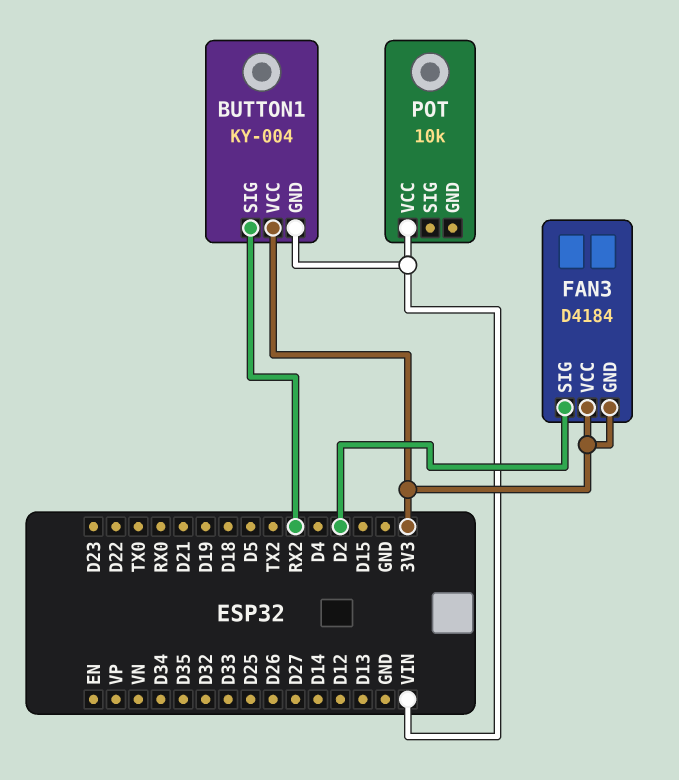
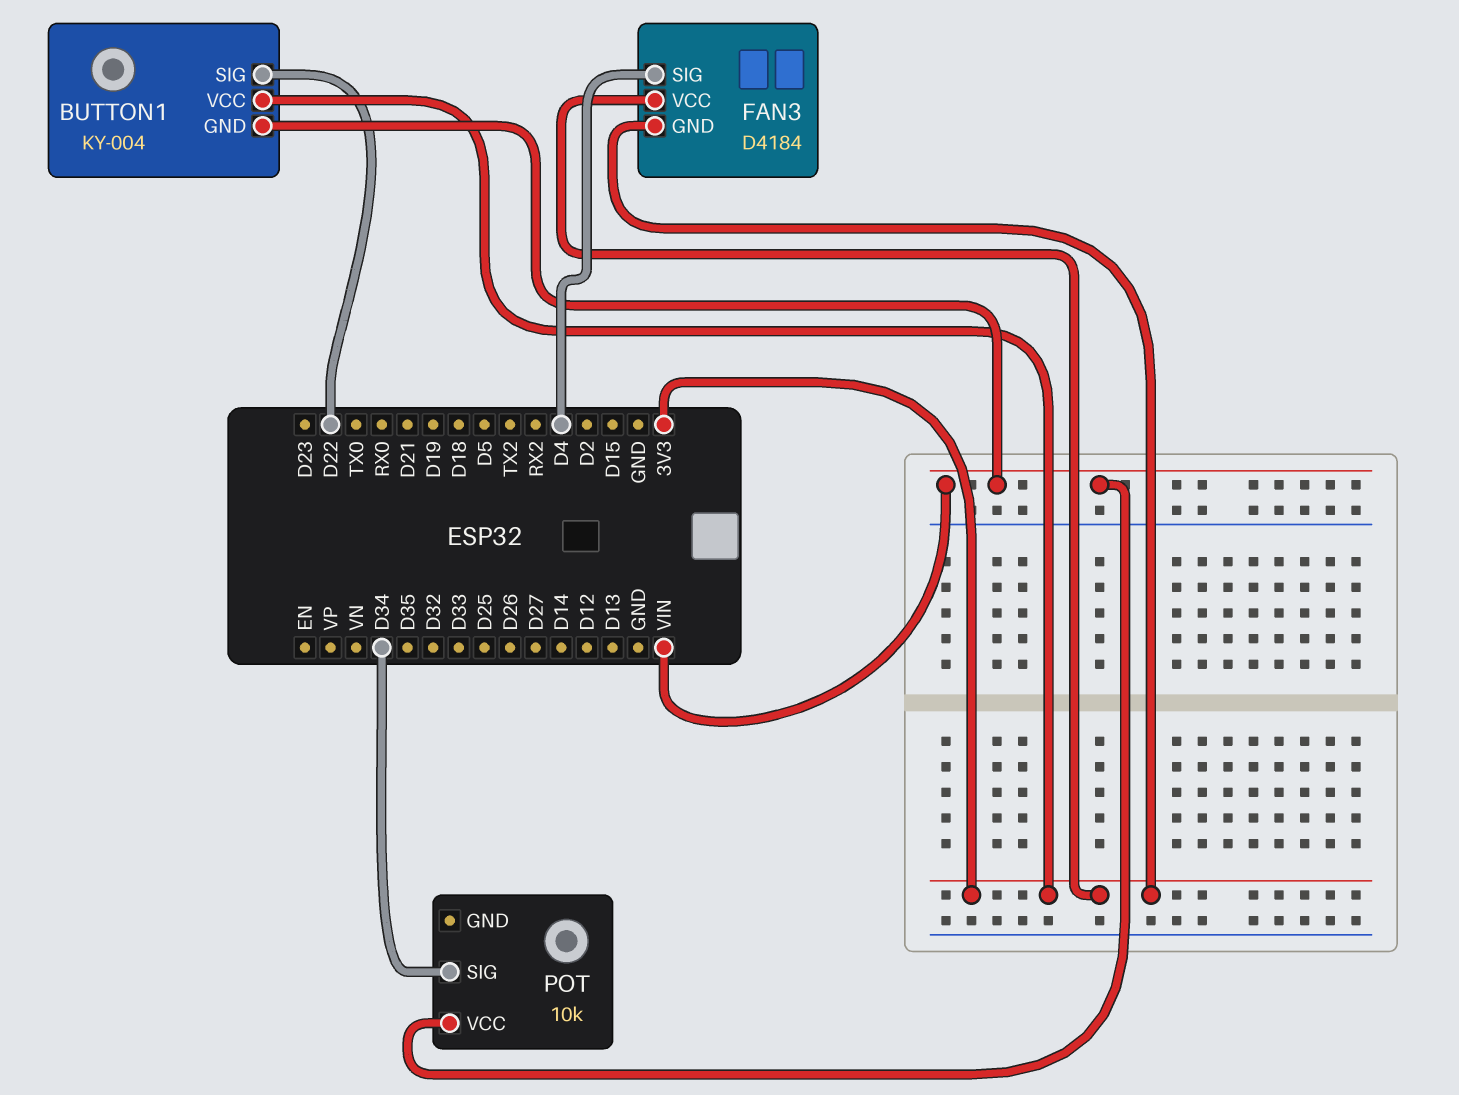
BUTTON1 pin SIG: RX2 -> D22
FAN3 pin SIG: D2 -> D4
POT pin SIG: none -> D34

